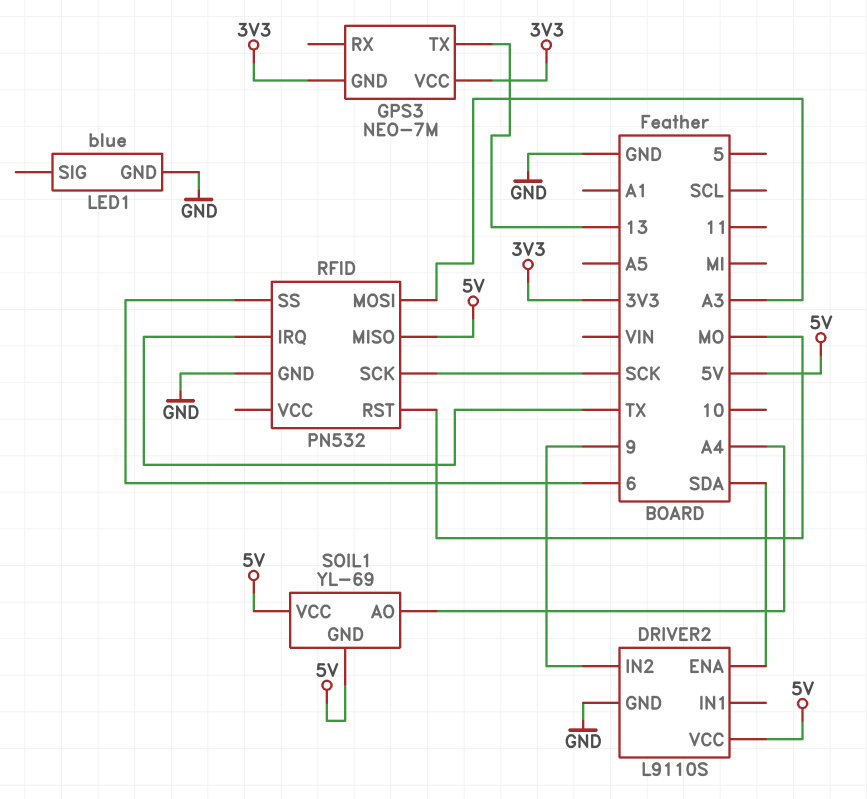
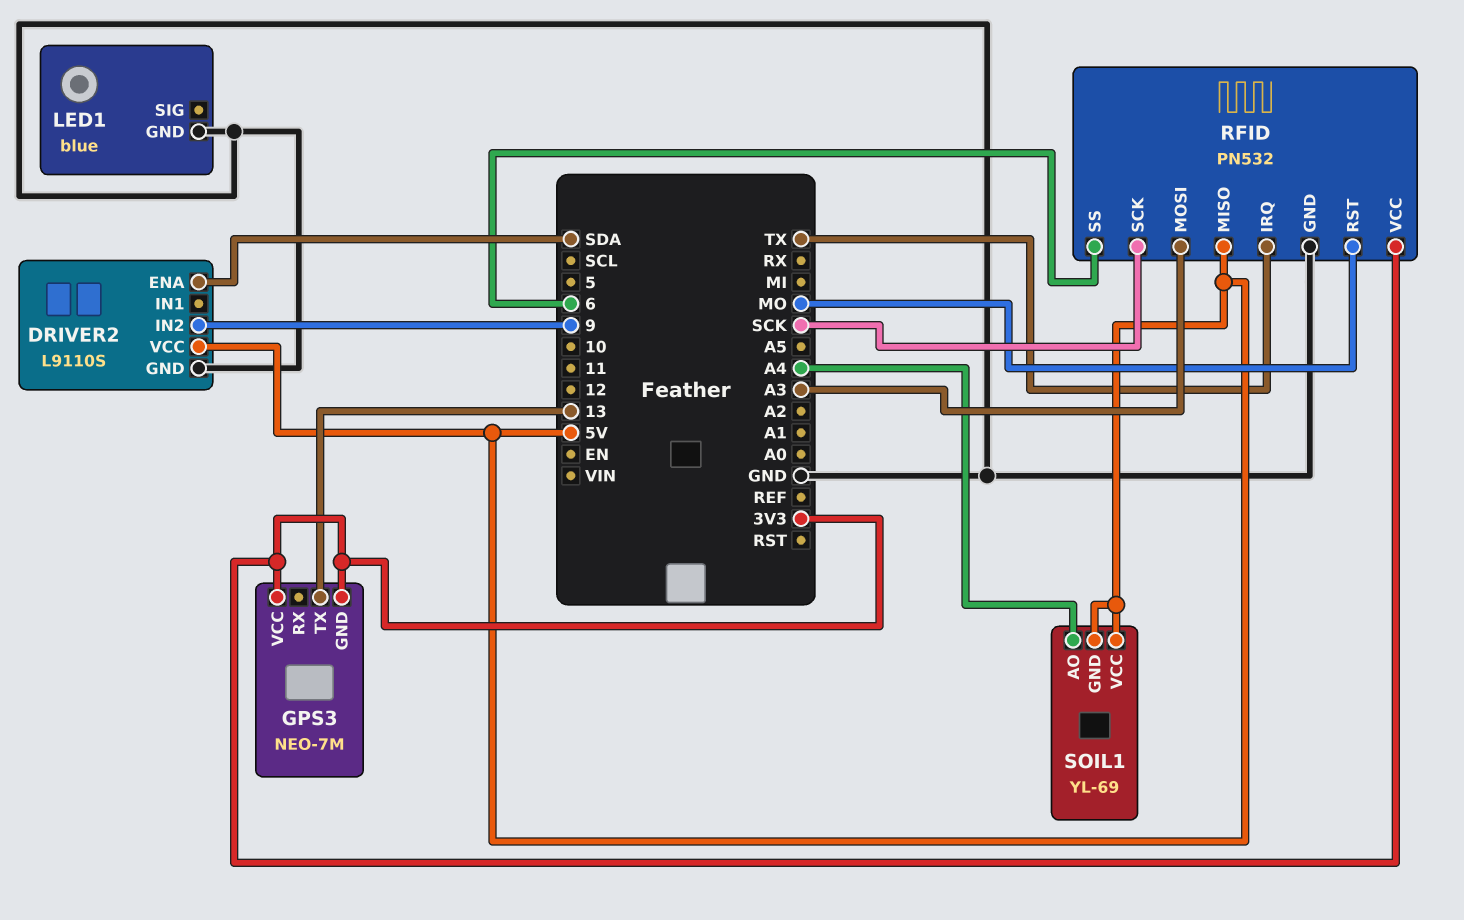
RFID pin VCC: none -> 3V3

